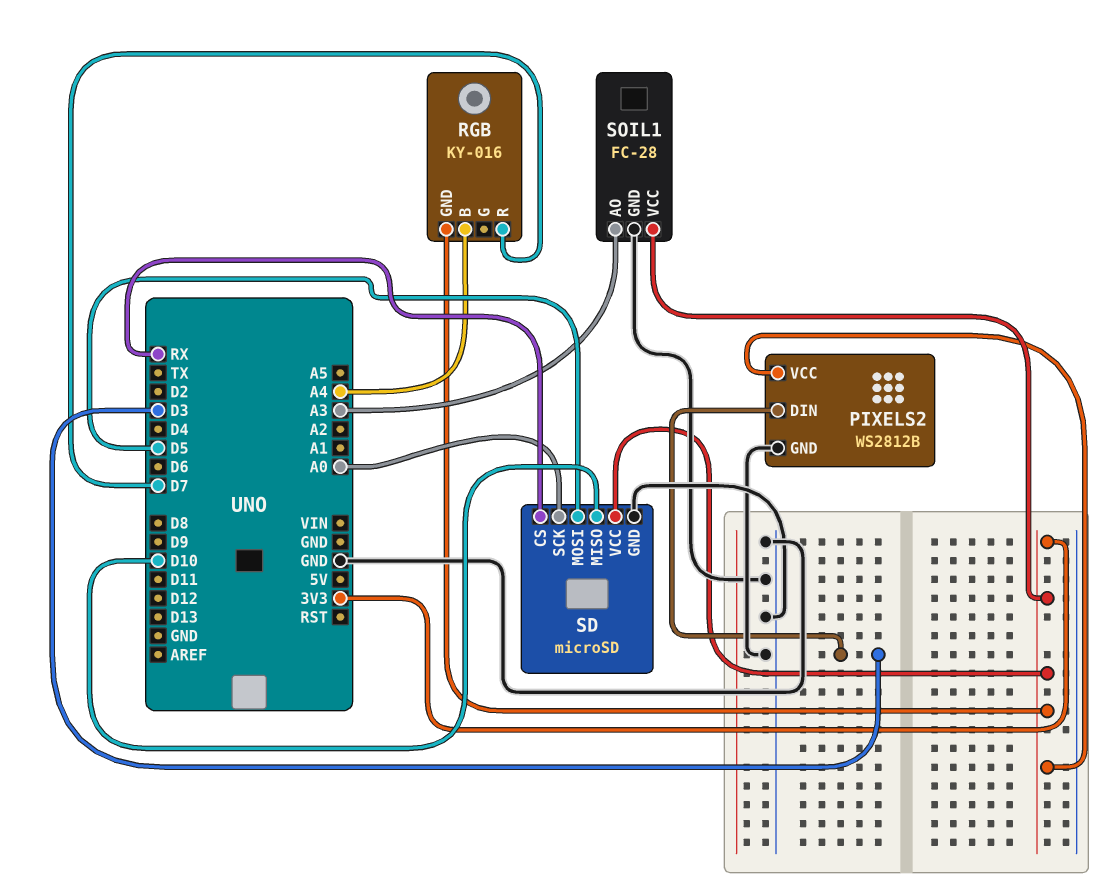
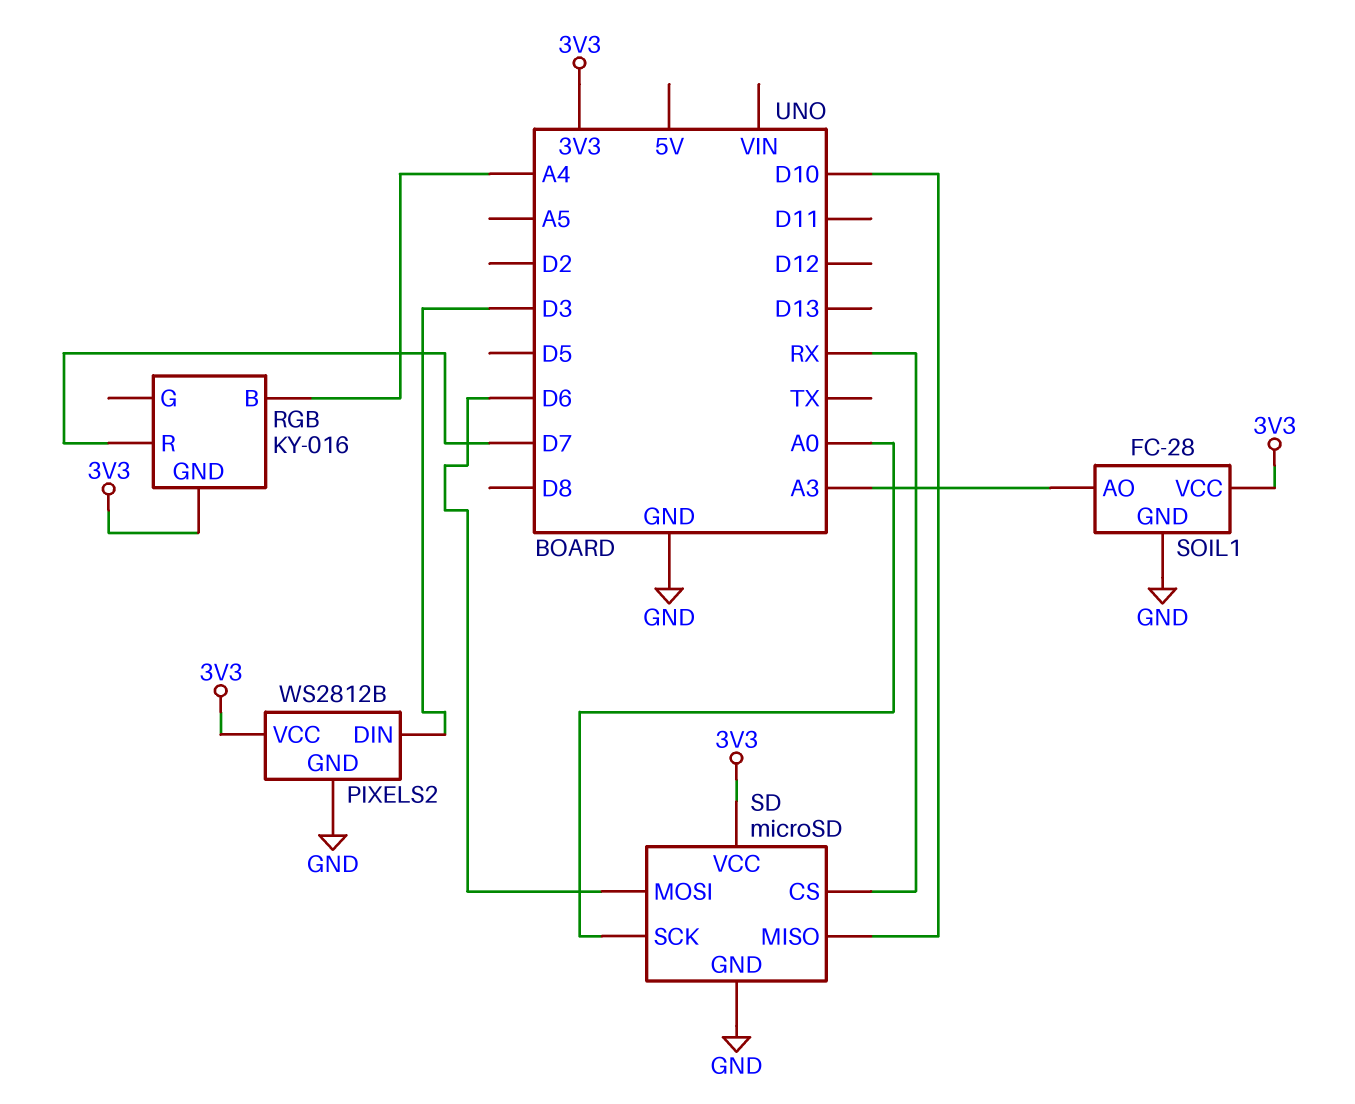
SD pin MOSI: D5 -> D6

